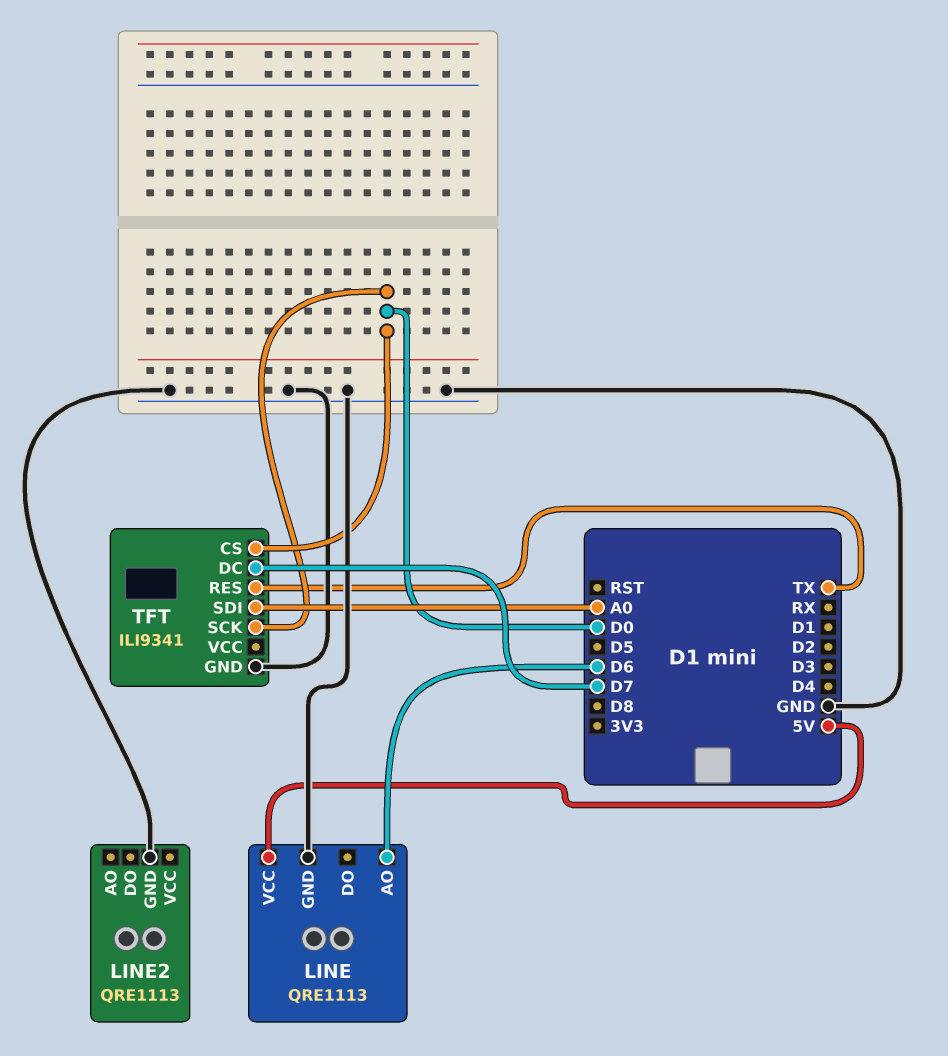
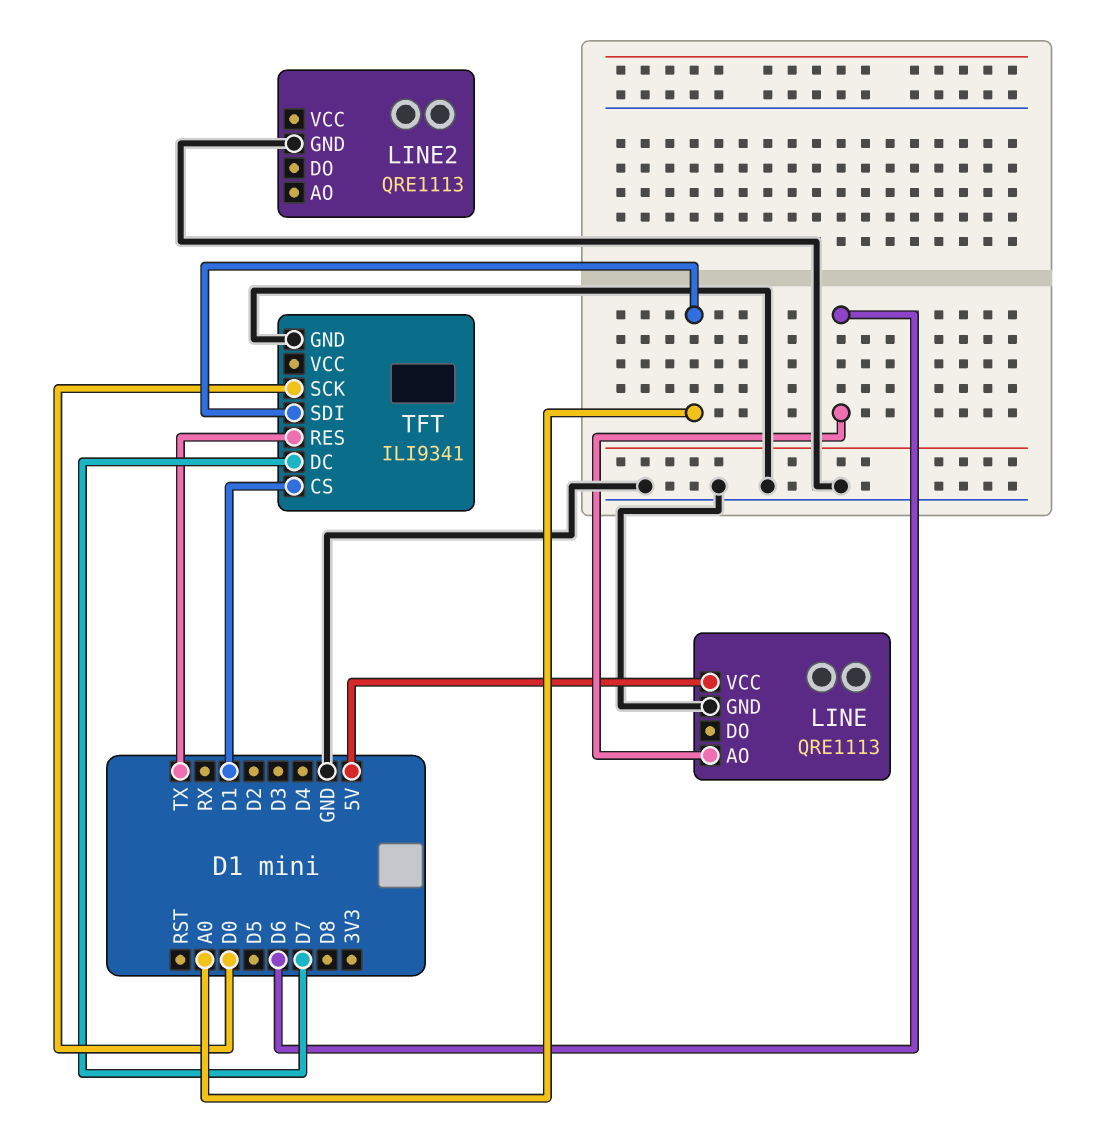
TFT pin CS: D0 -> D1

